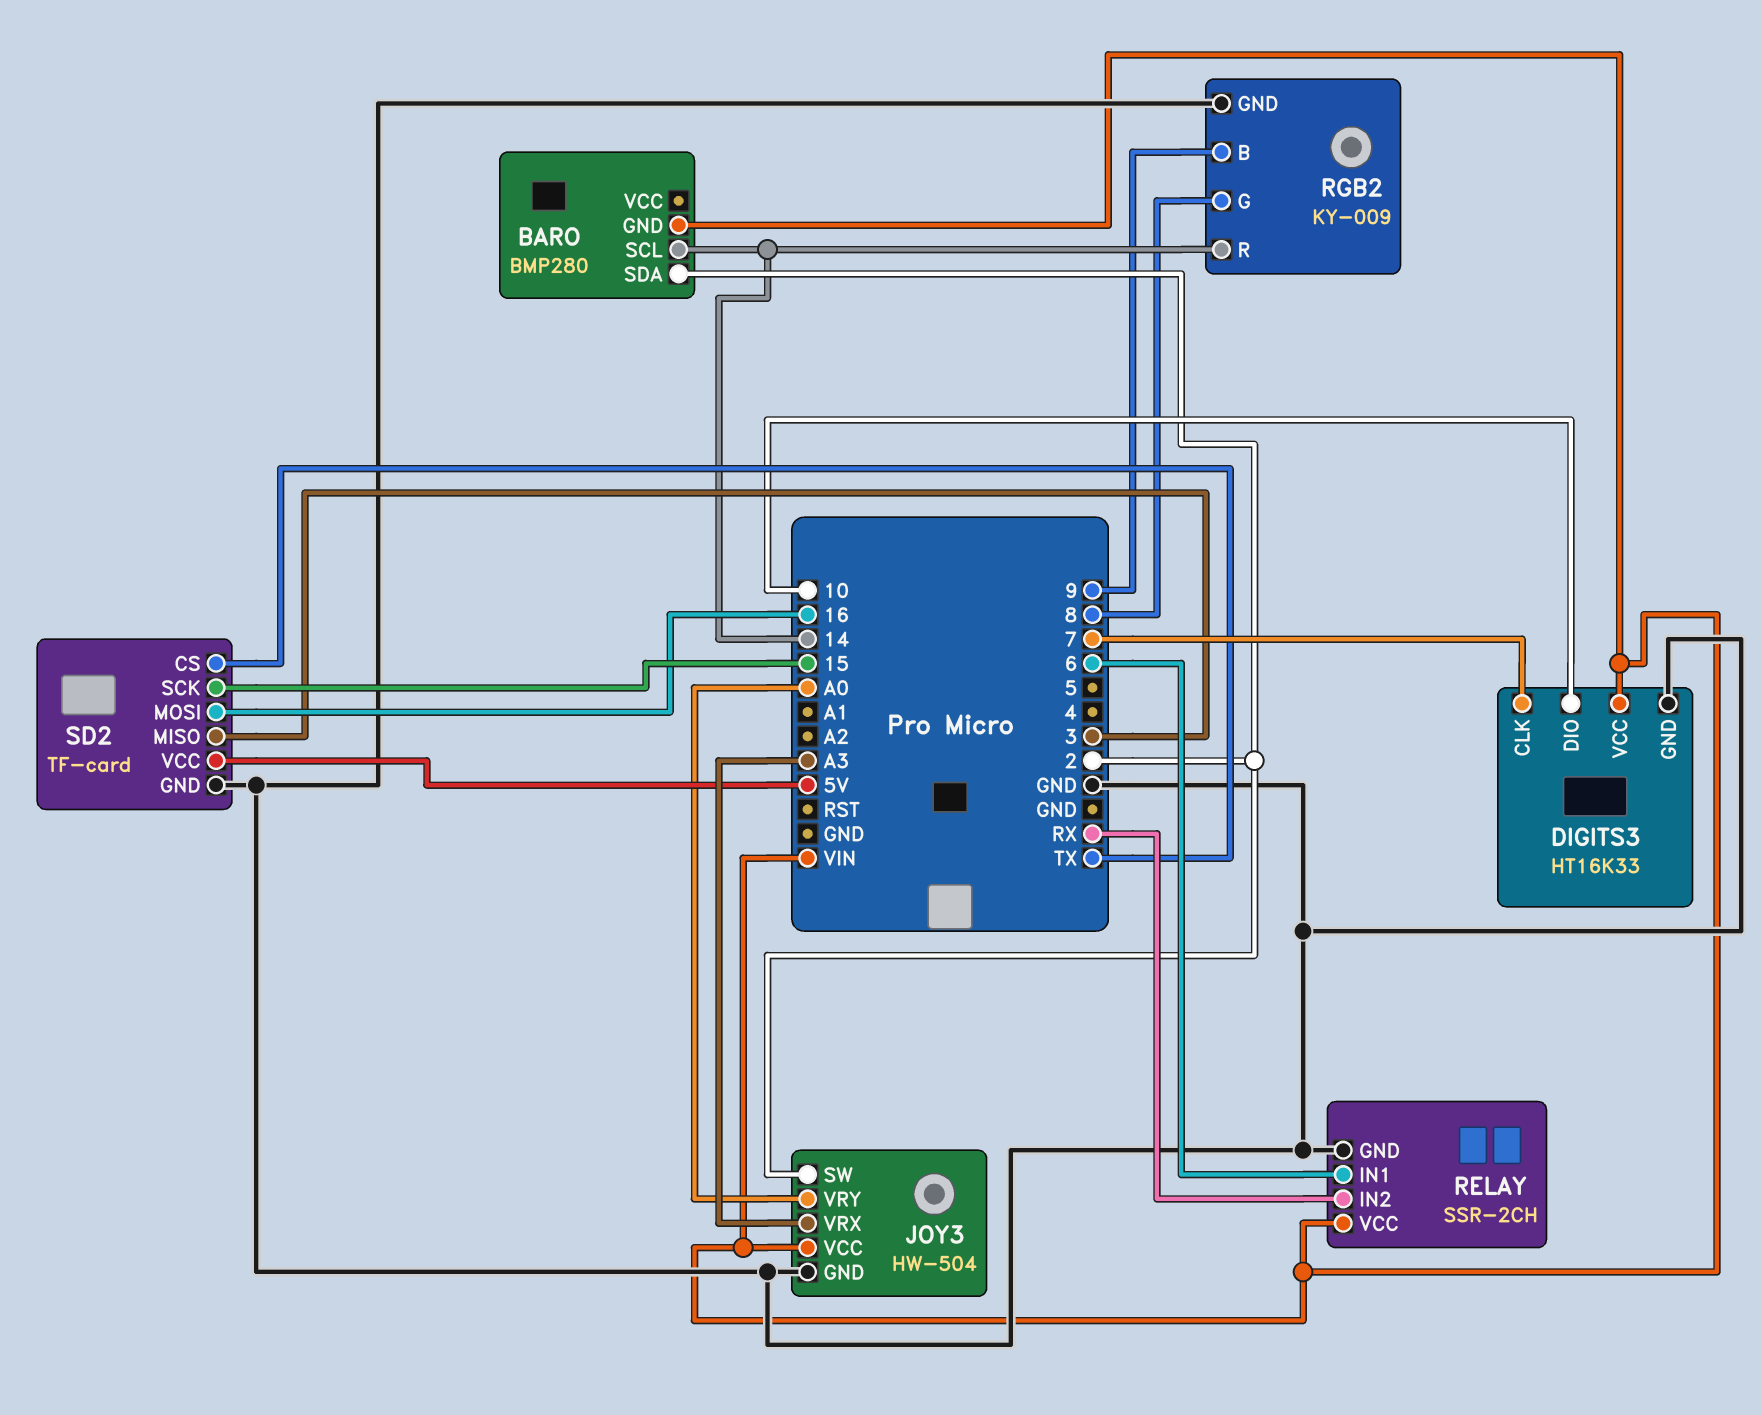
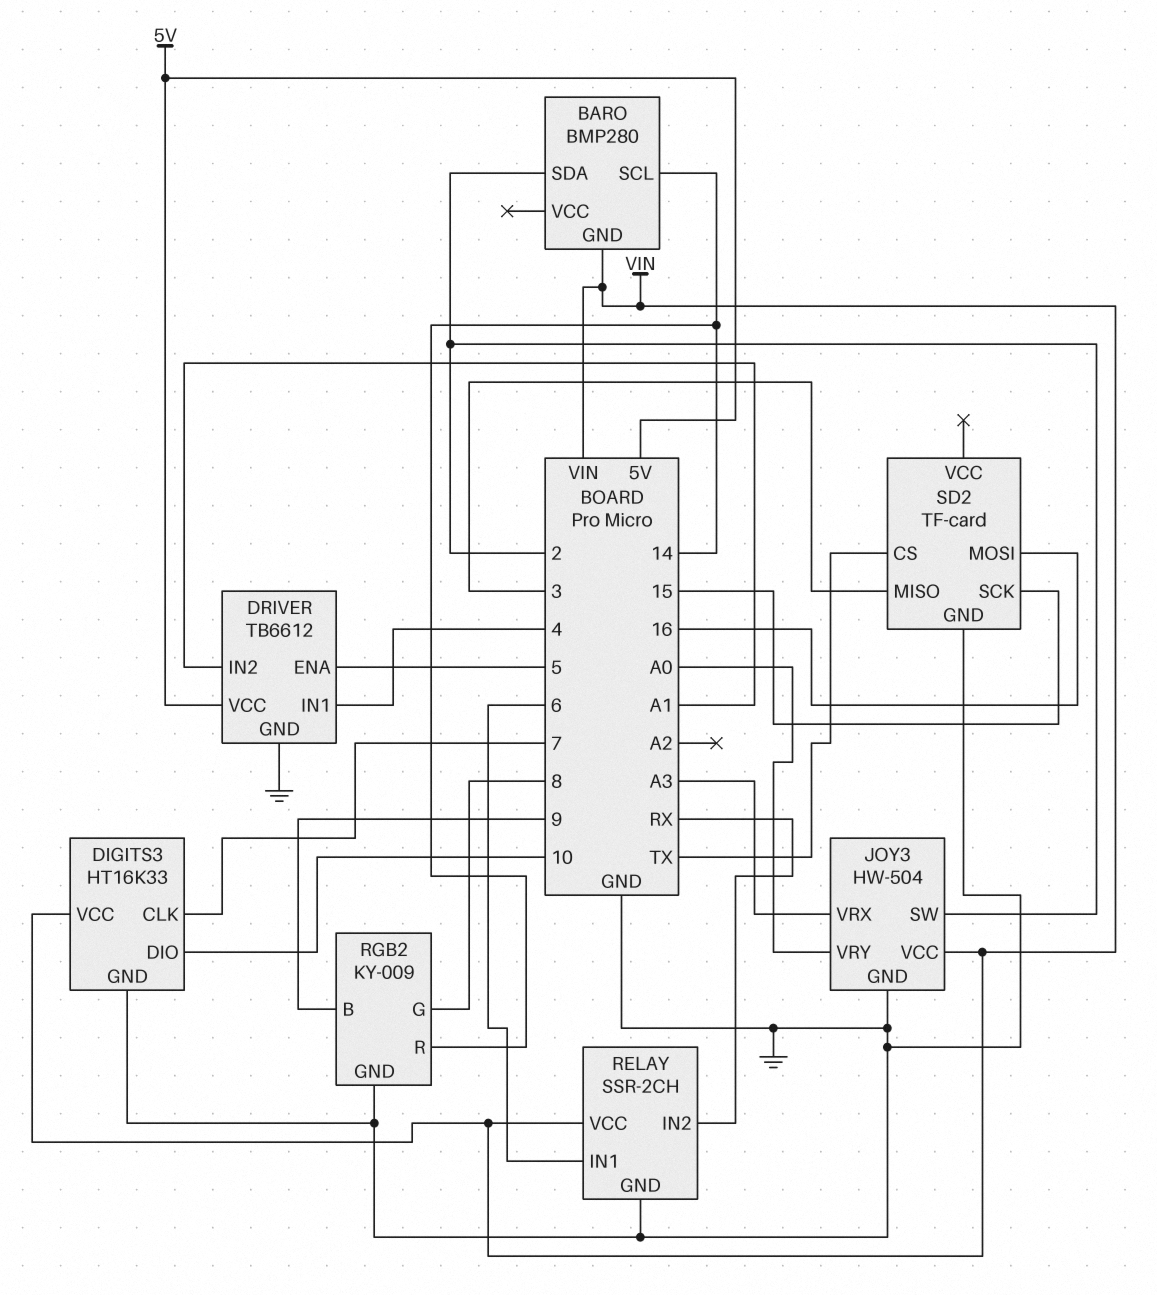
DRIVER: none -> TB6612
DRIVER pin ENA: none -> 5
DRIVER pin GND: none -> GND
DRIVER pin IN1: none -> 4
DRIVER pin IN2: none -> A1
DRIVER pin VCC: none -> 5V
SD2 pin VCC: 5V -> none

